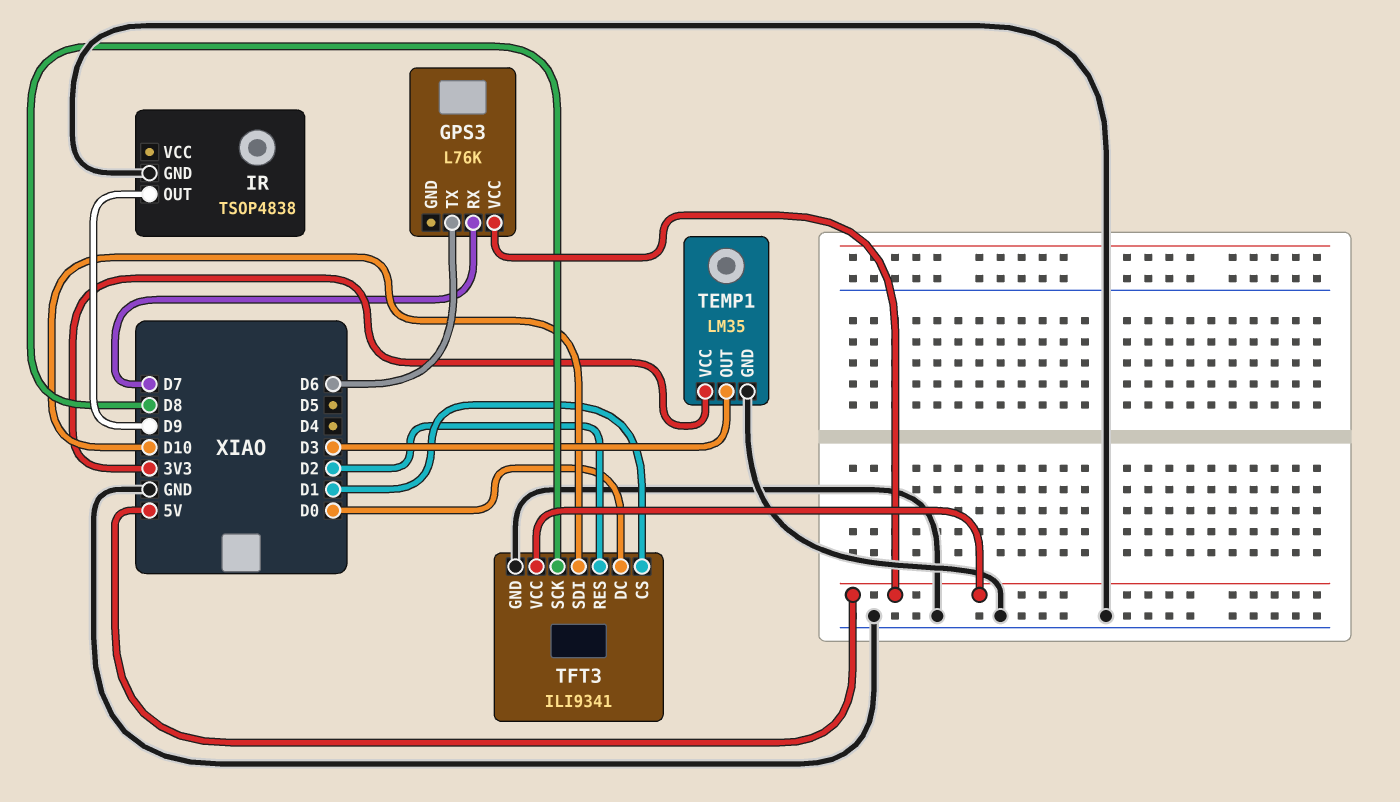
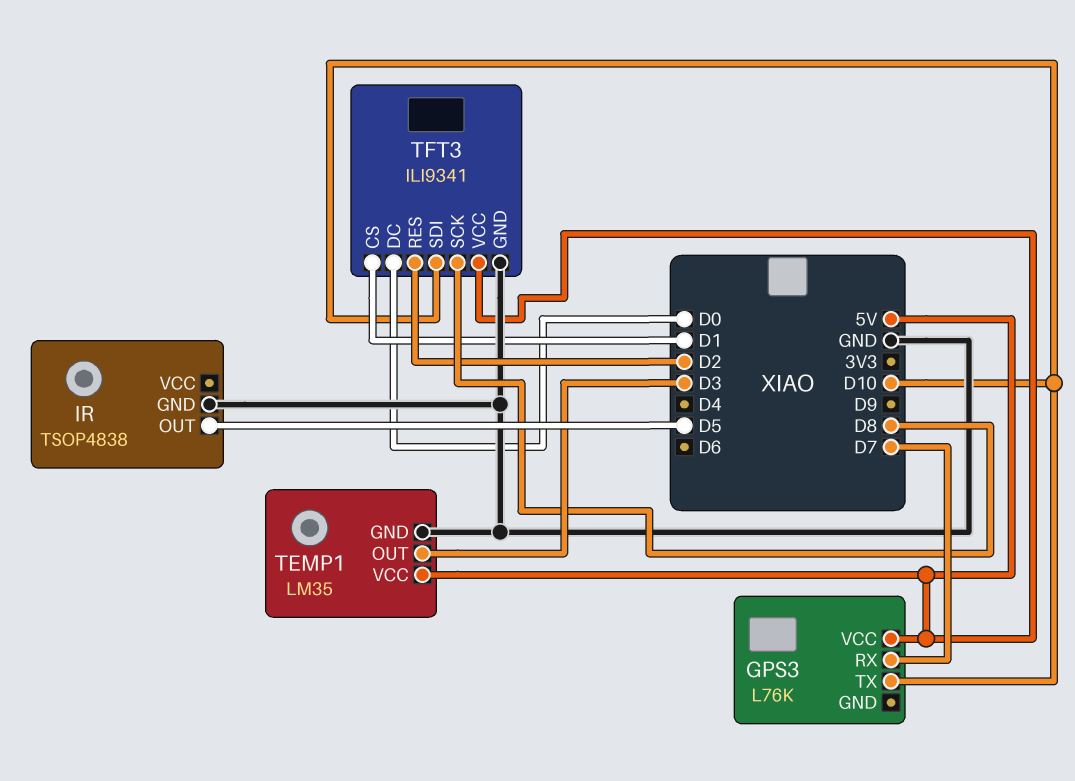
GPS3 pin TX: D6 -> D10
IR pin OUT: D9 -> D5
TEMP1 pin VCC: 3V3 -> 5V

